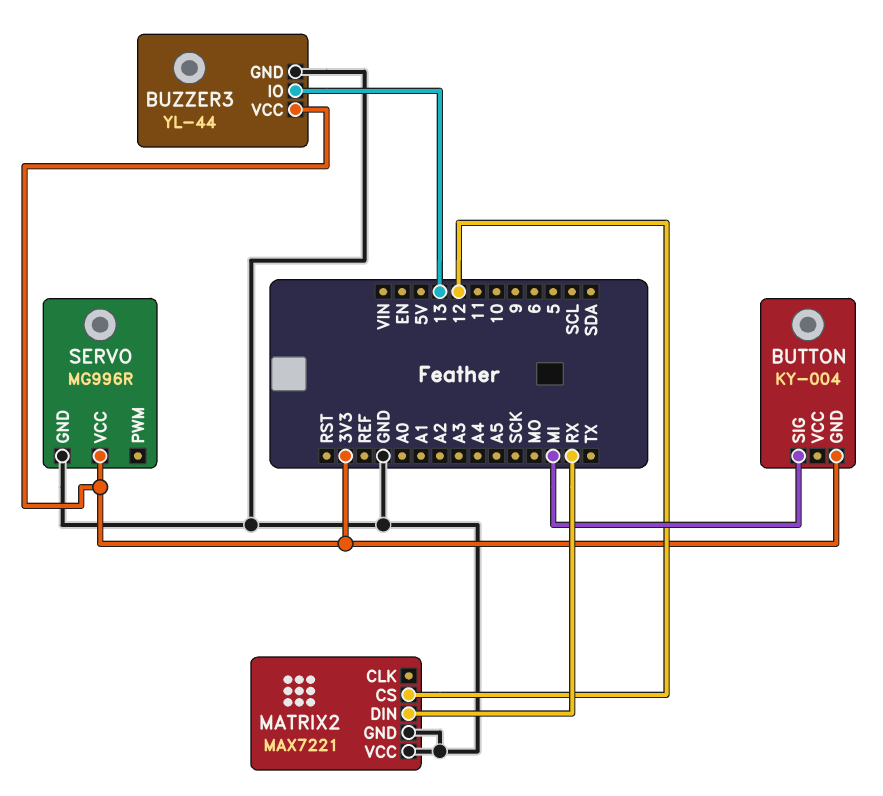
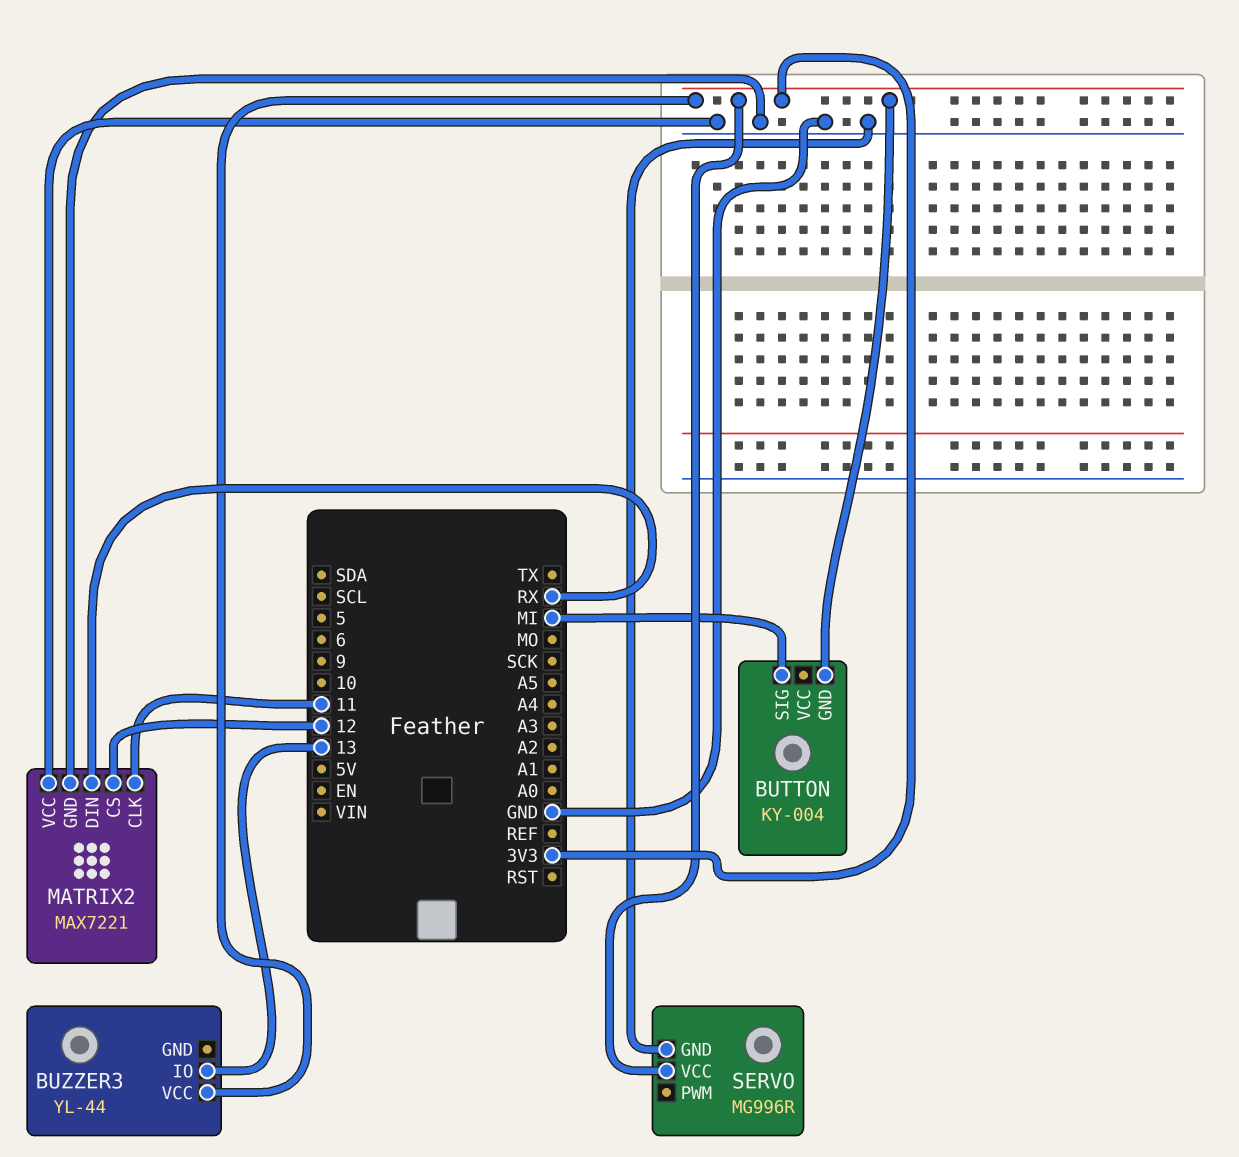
BUZZER3 pin GND: GND -> none
MATRIX2 pin CLK: none -> 11

